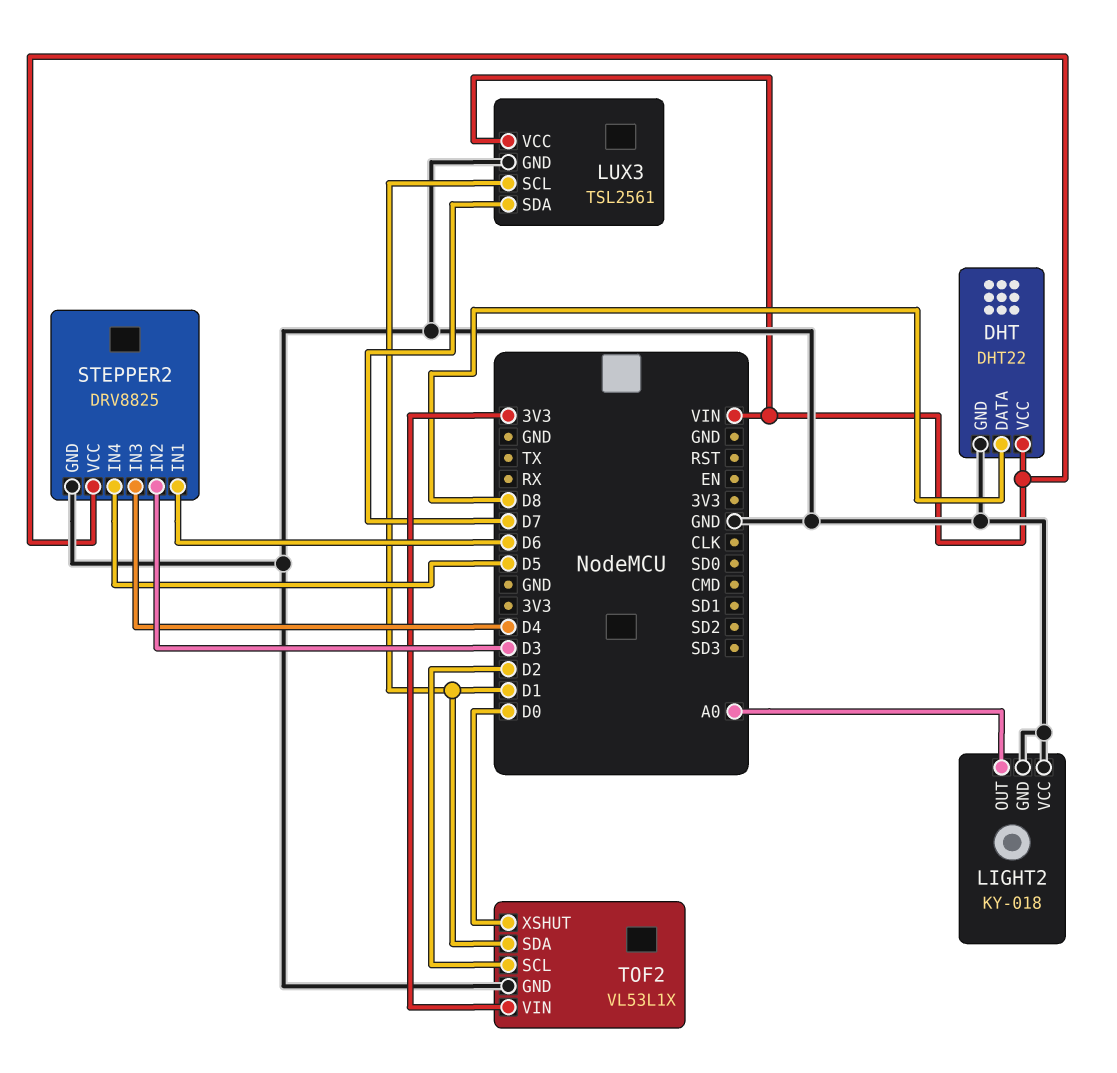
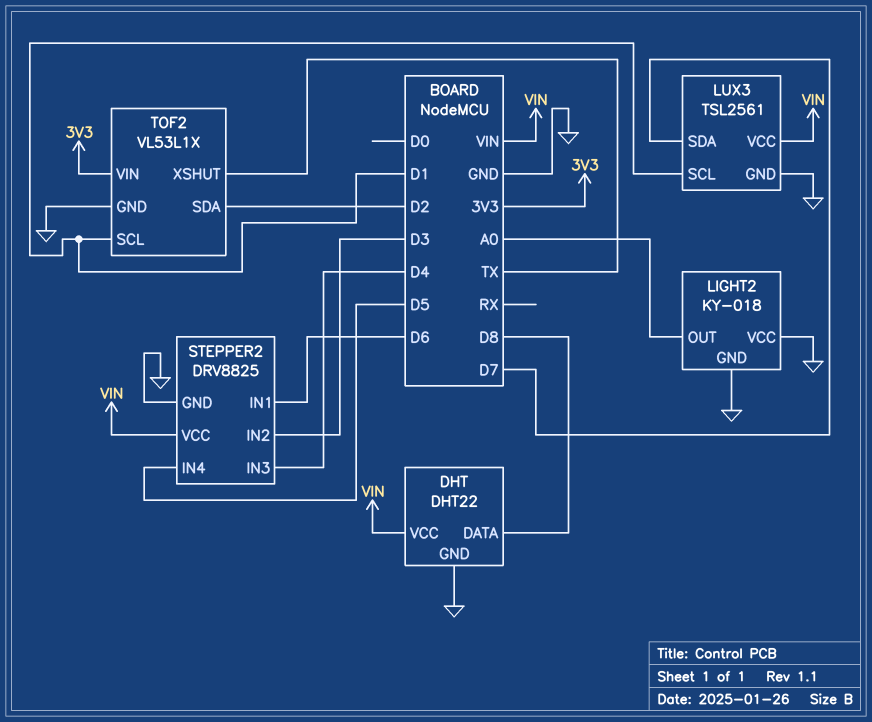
TOF2 pin SCL: D2 -> D1
TOF2 pin SDA: D1 -> D2
TOF2 pin XSHUT: D0 -> TX

